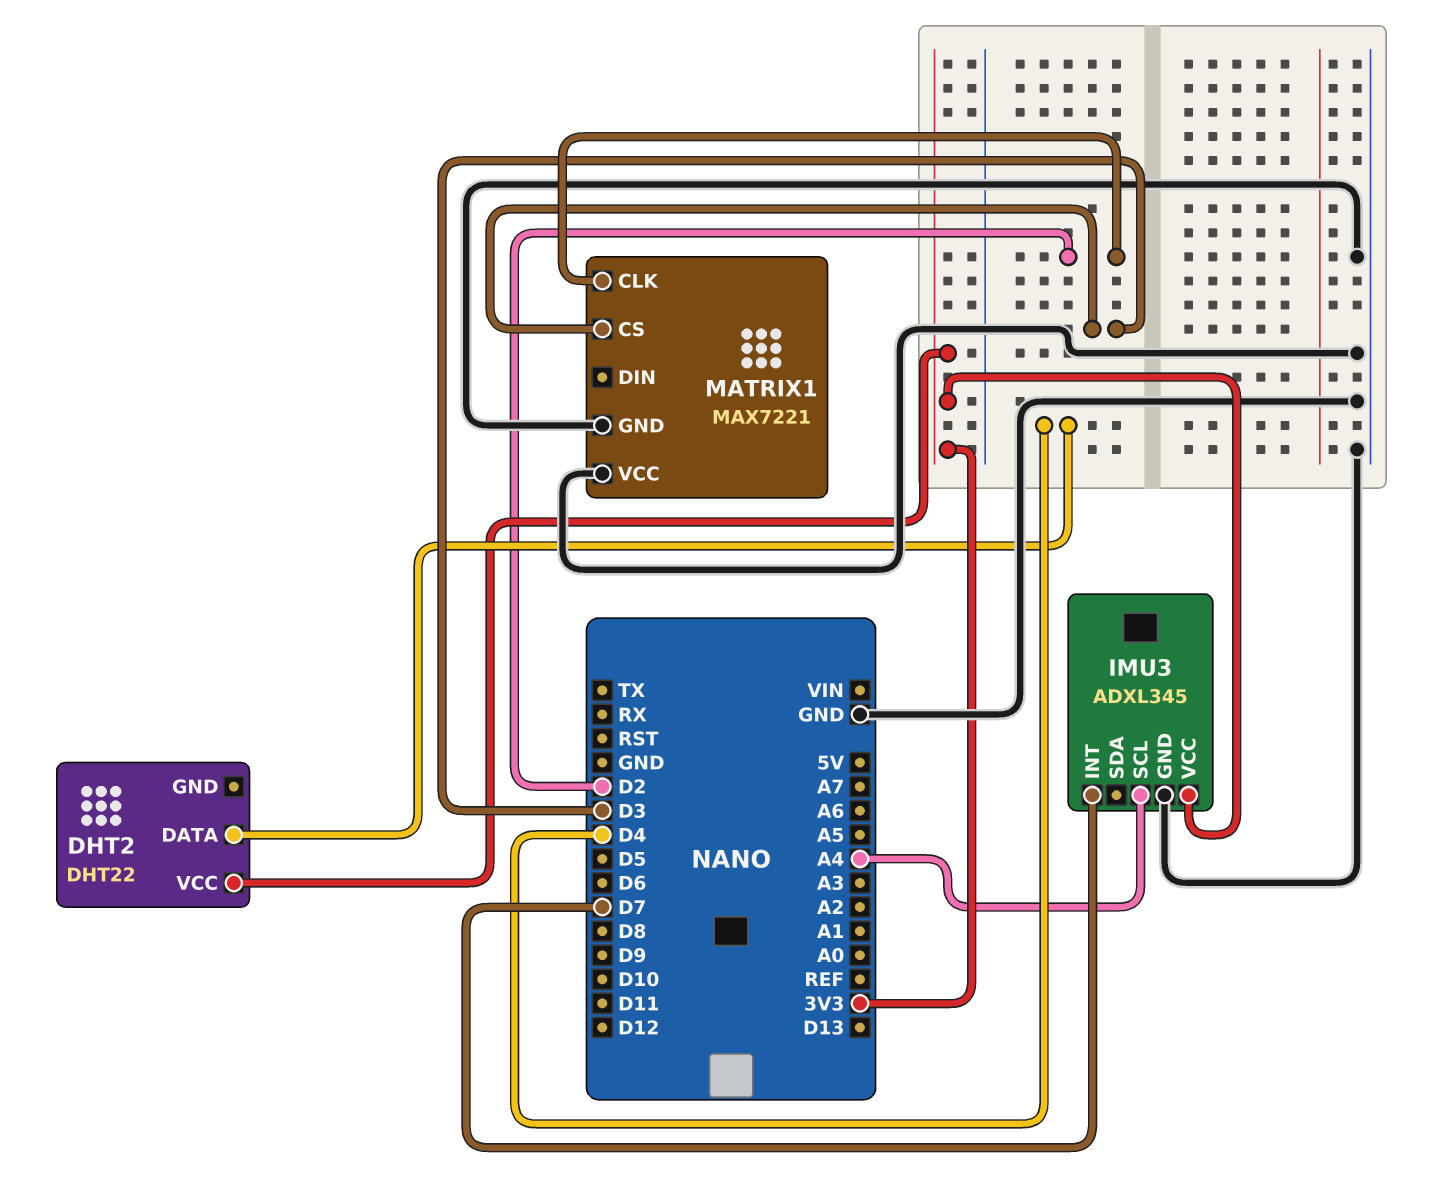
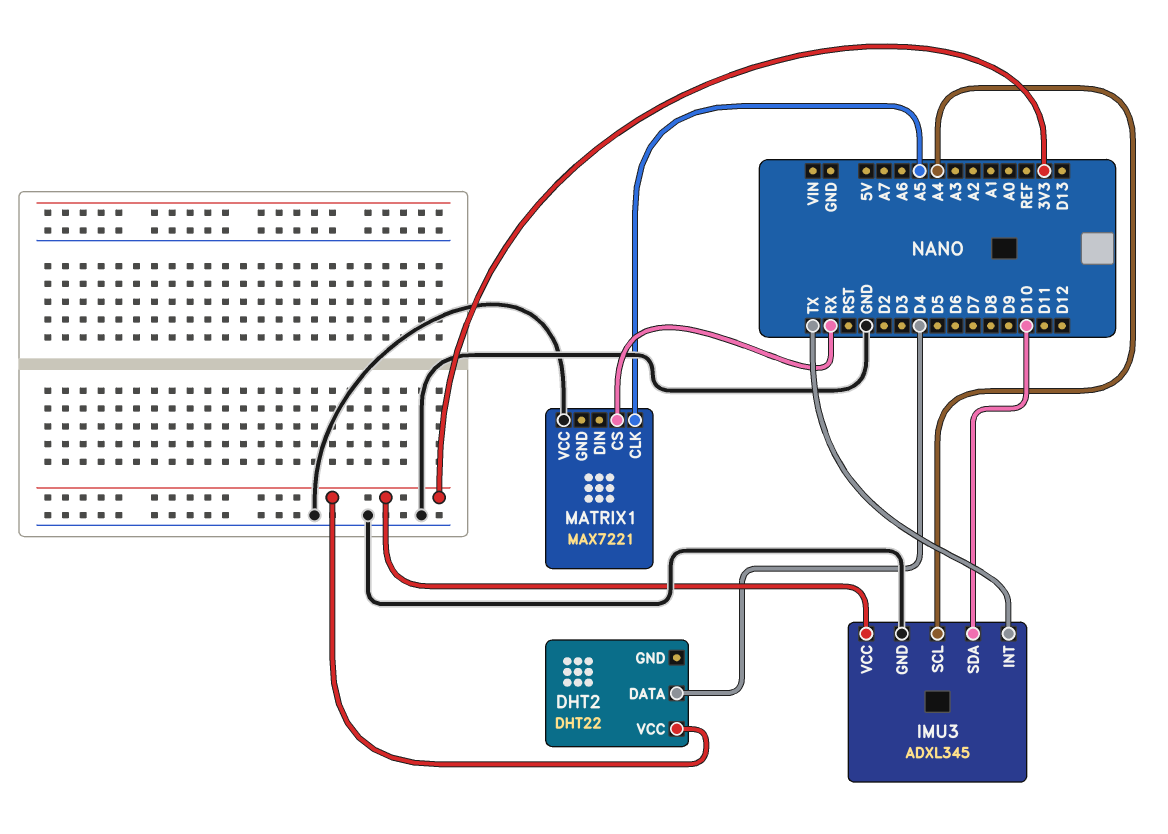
IMU3 pin INT: D7 -> TX
IMU3 pin SDA: none -> D10
MATRIX1 pin CLK: D2 -> A5
MATRIX1 pin CS: D3 -> RX
MATRIX1 pin GND: GND -> none

